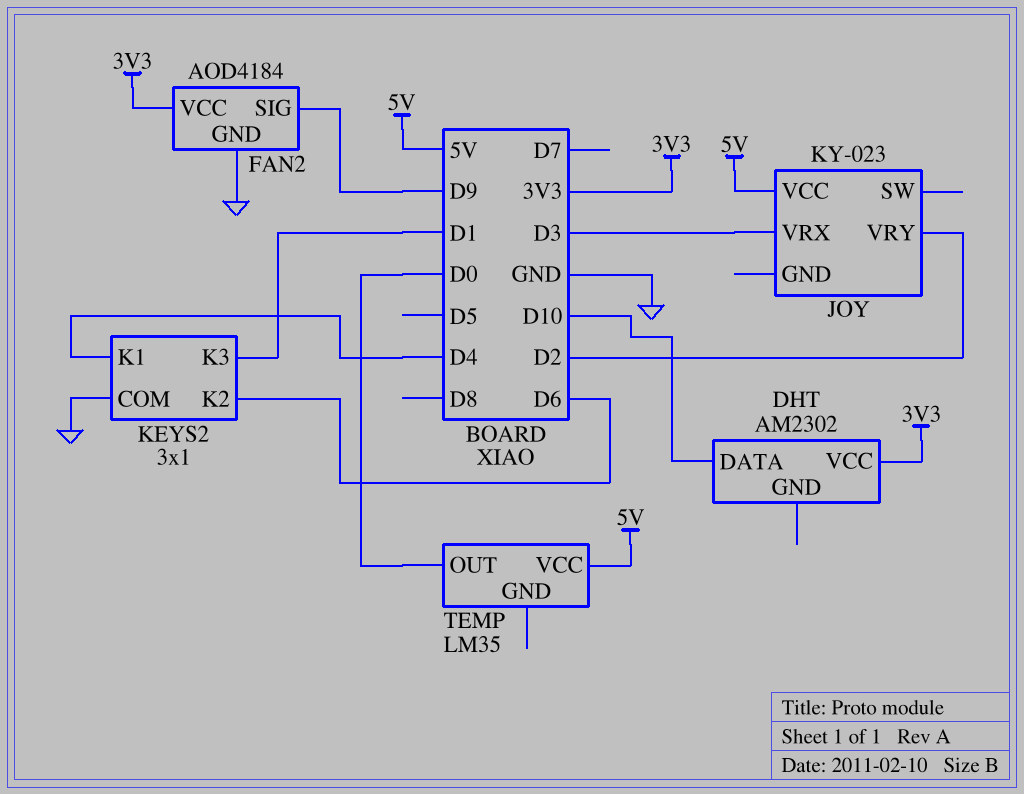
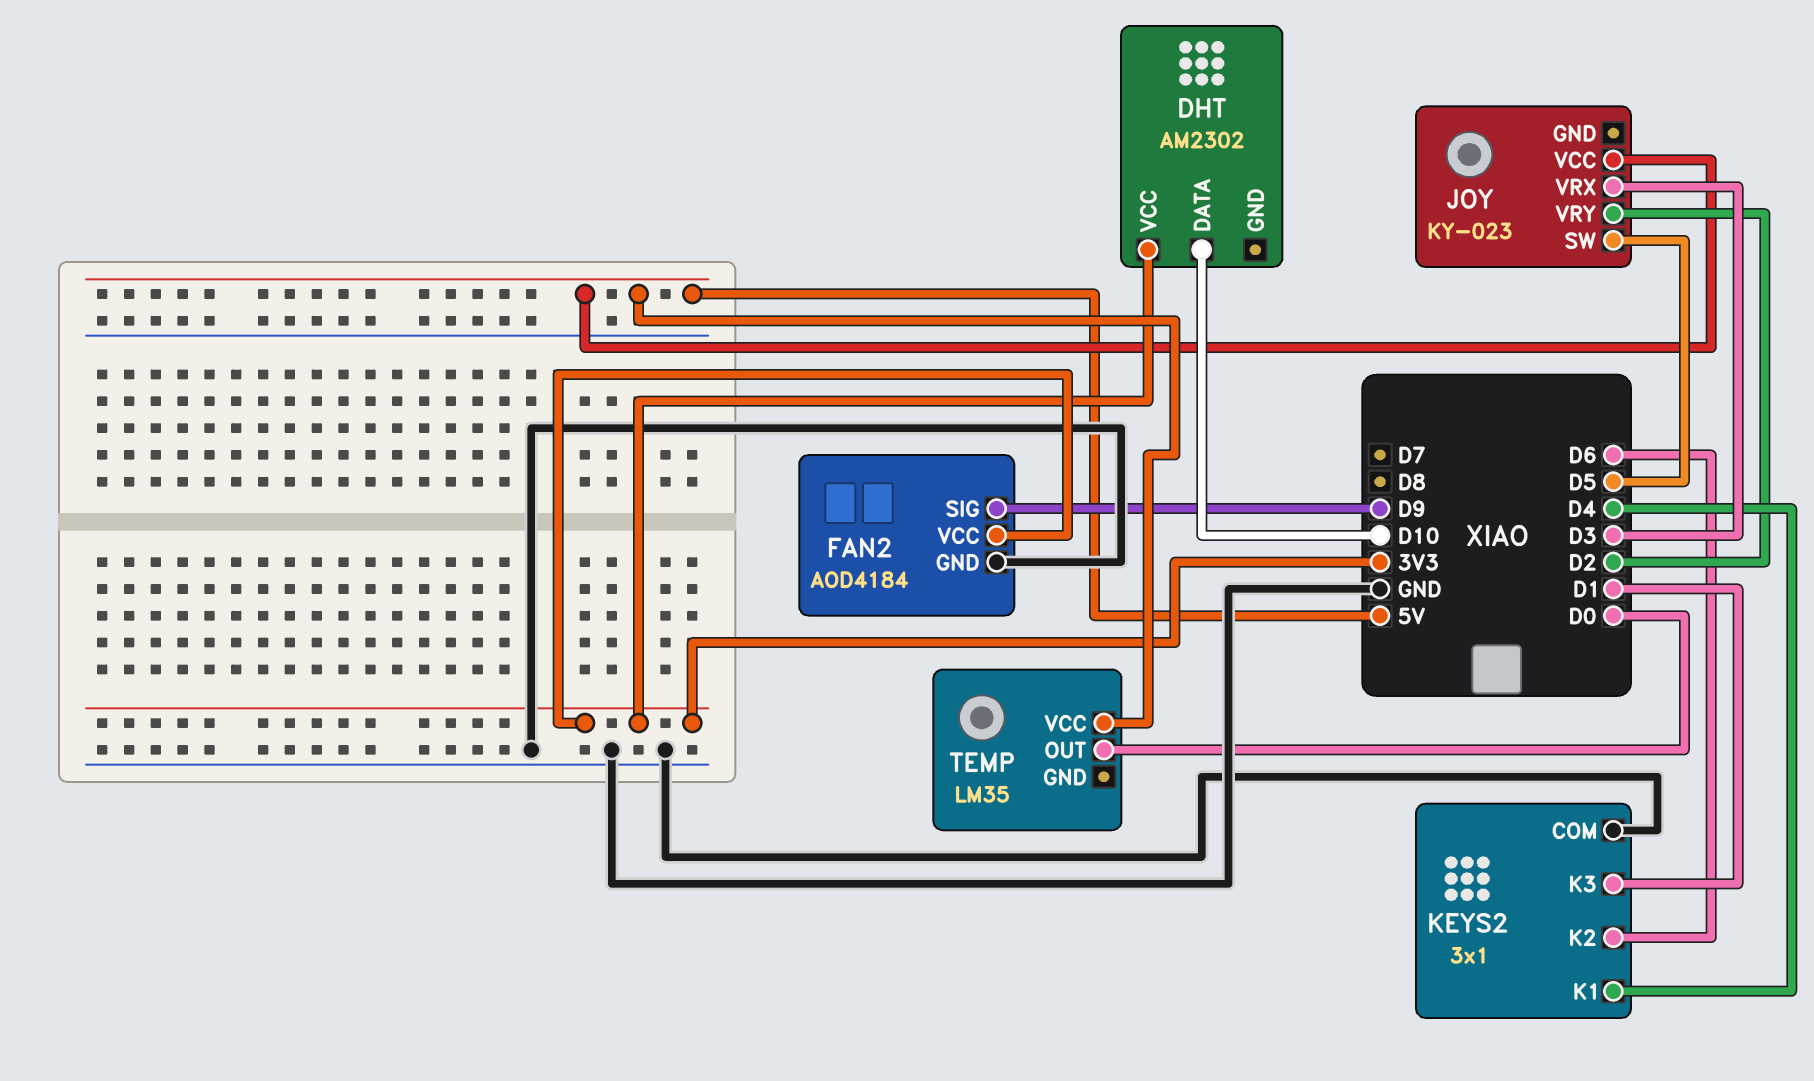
JOY pin SW: none -> D5

